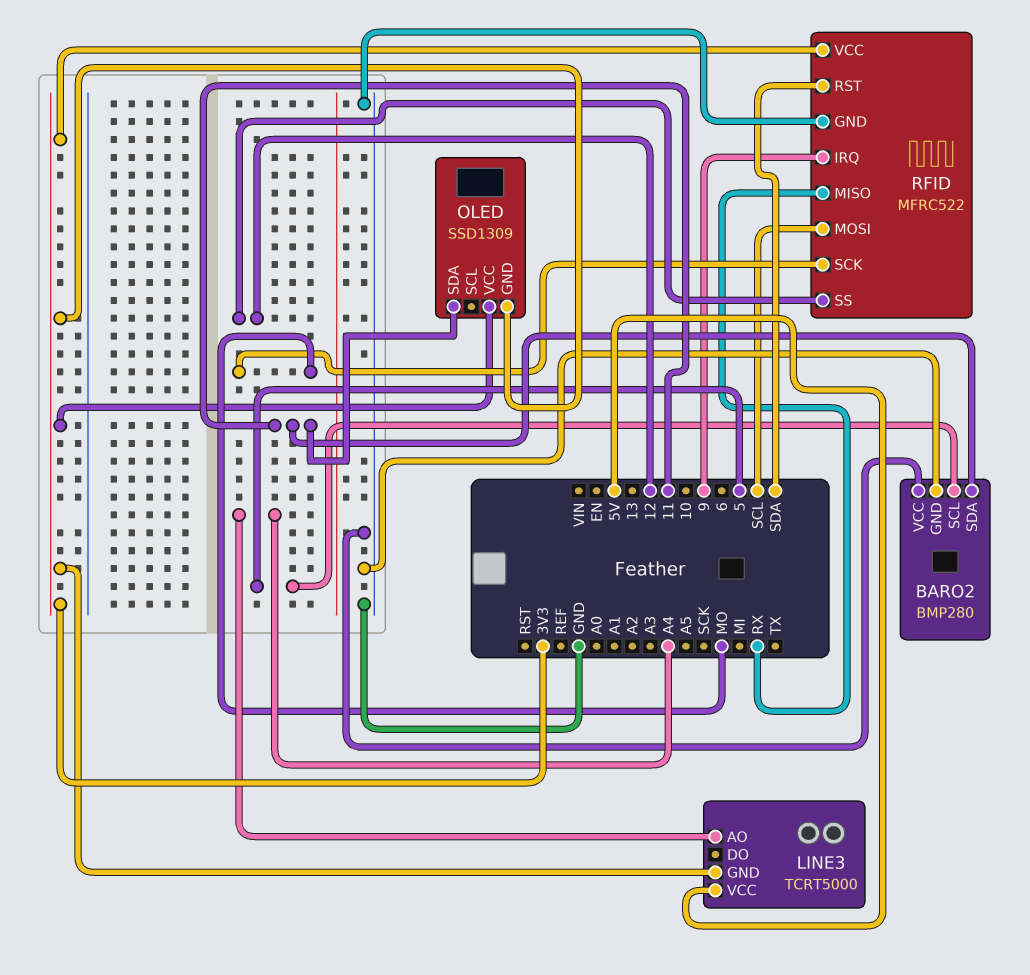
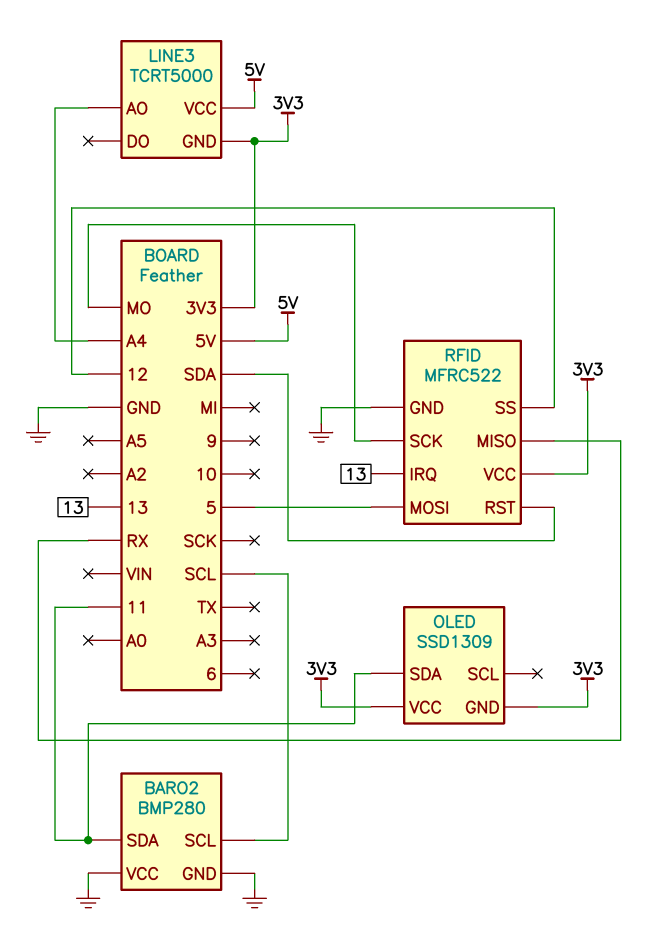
BARO2 pin SCL: 5 -> SCL
RFID pin IRQ: 9 -> 13
RFID pin MOSI: SCL -> 5

